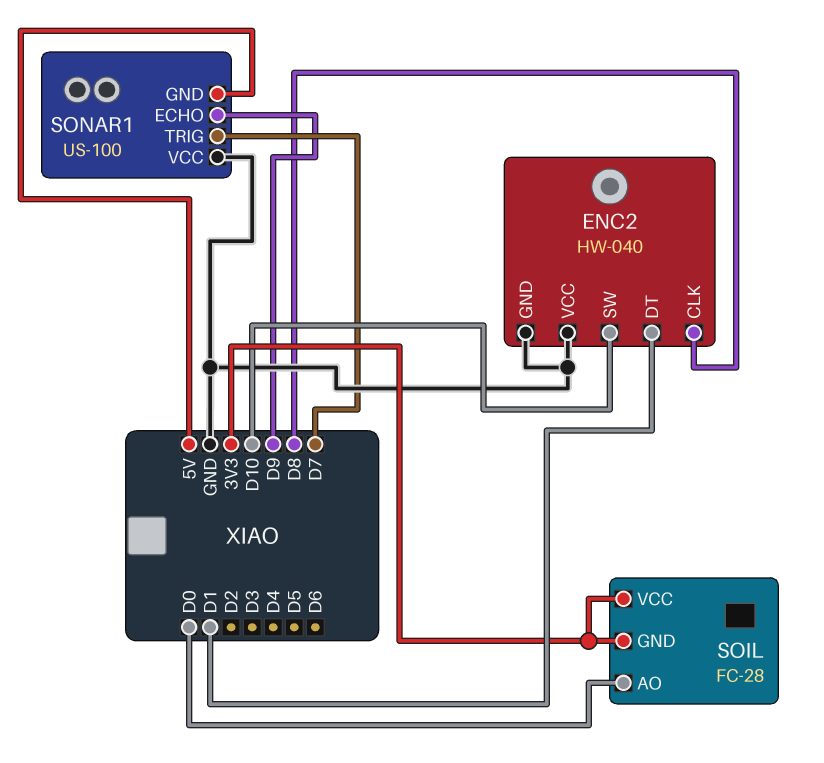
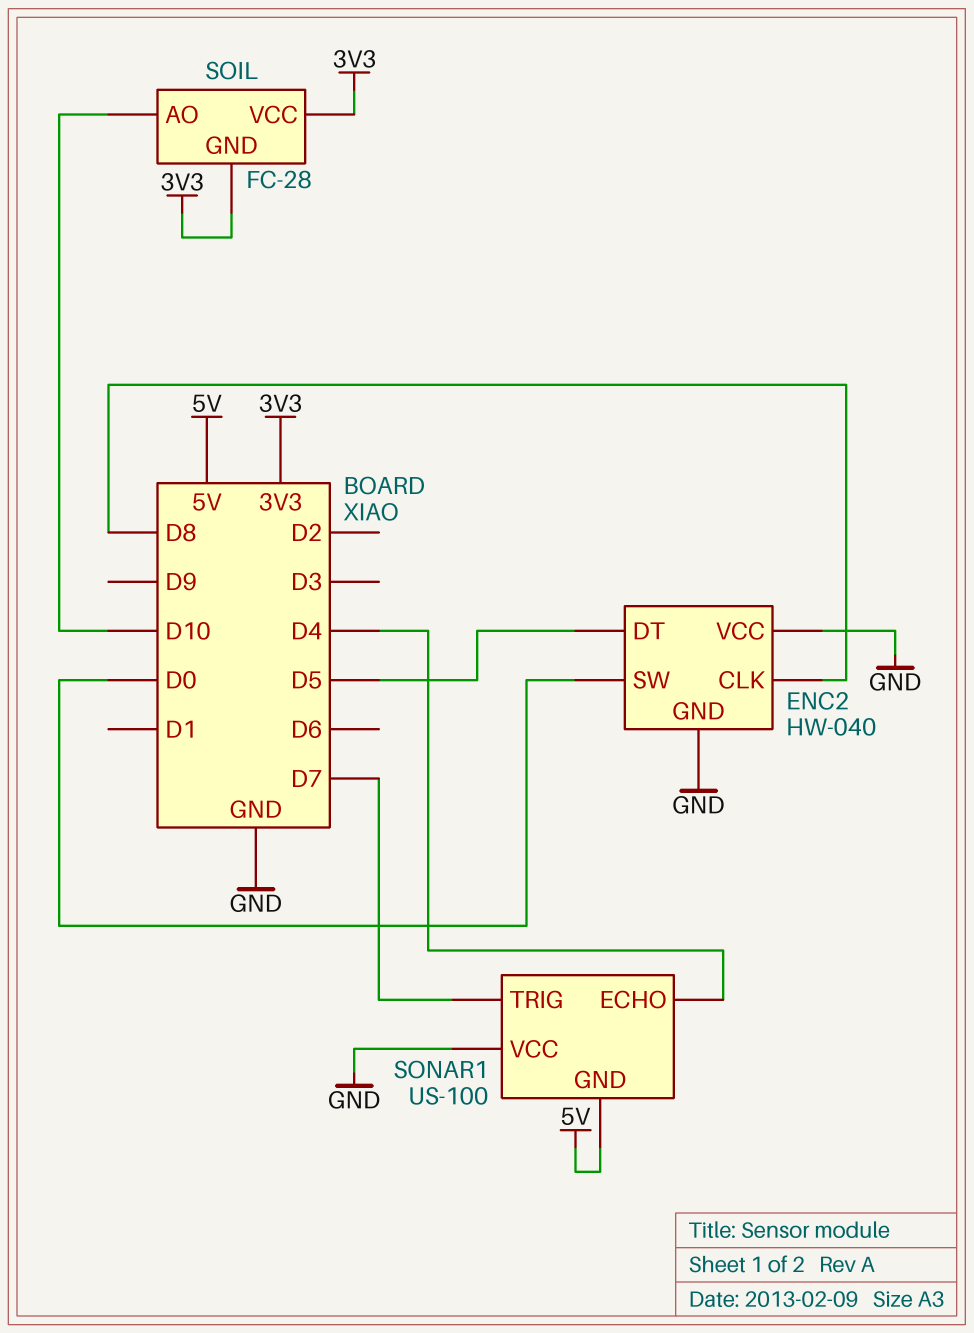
ENC2 pin DT: D1 -> D5
ENC2 pin SW: D10 -> D0
SOIL pin AO: D0 -> D10
SONAR1 pin ECHO: D9 -> D4

